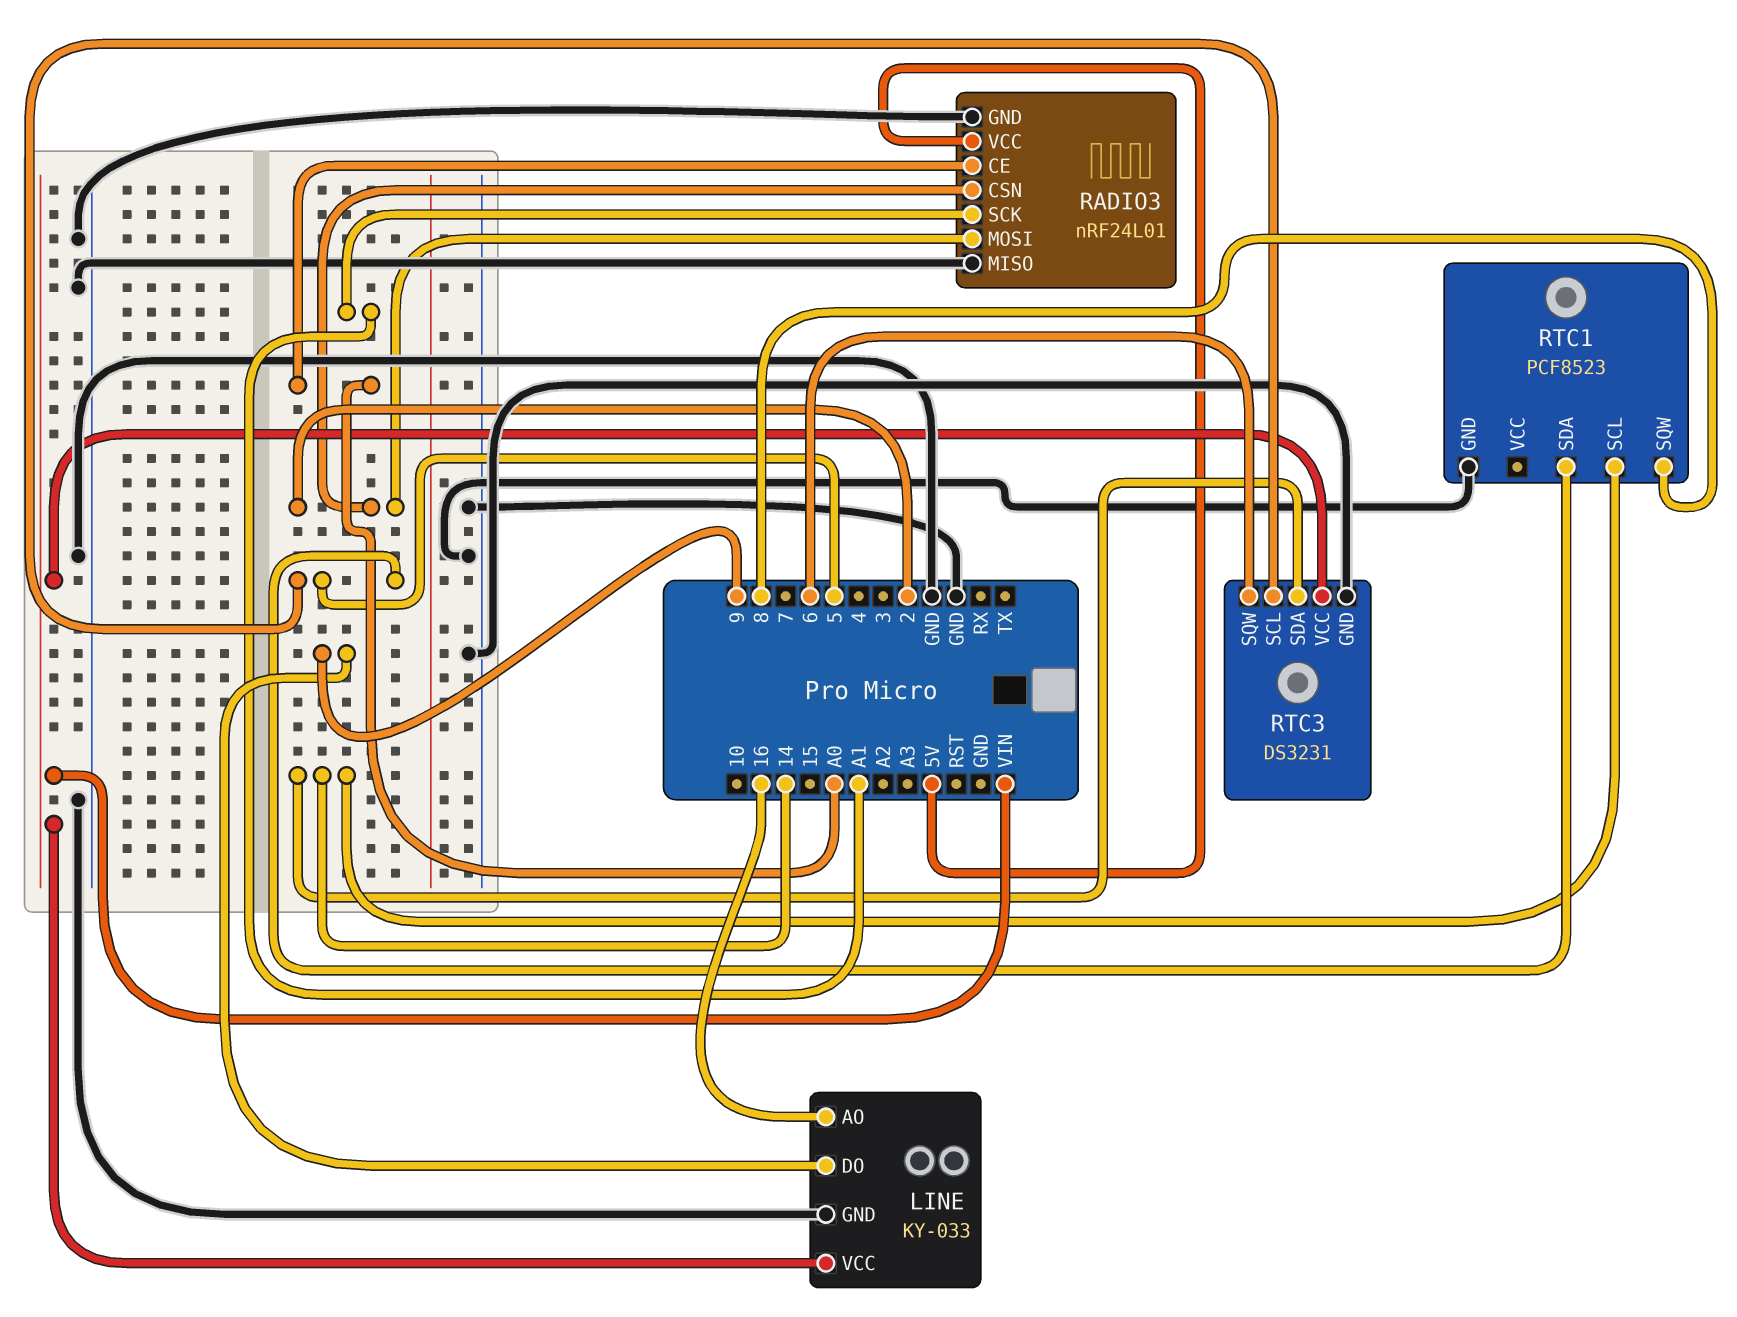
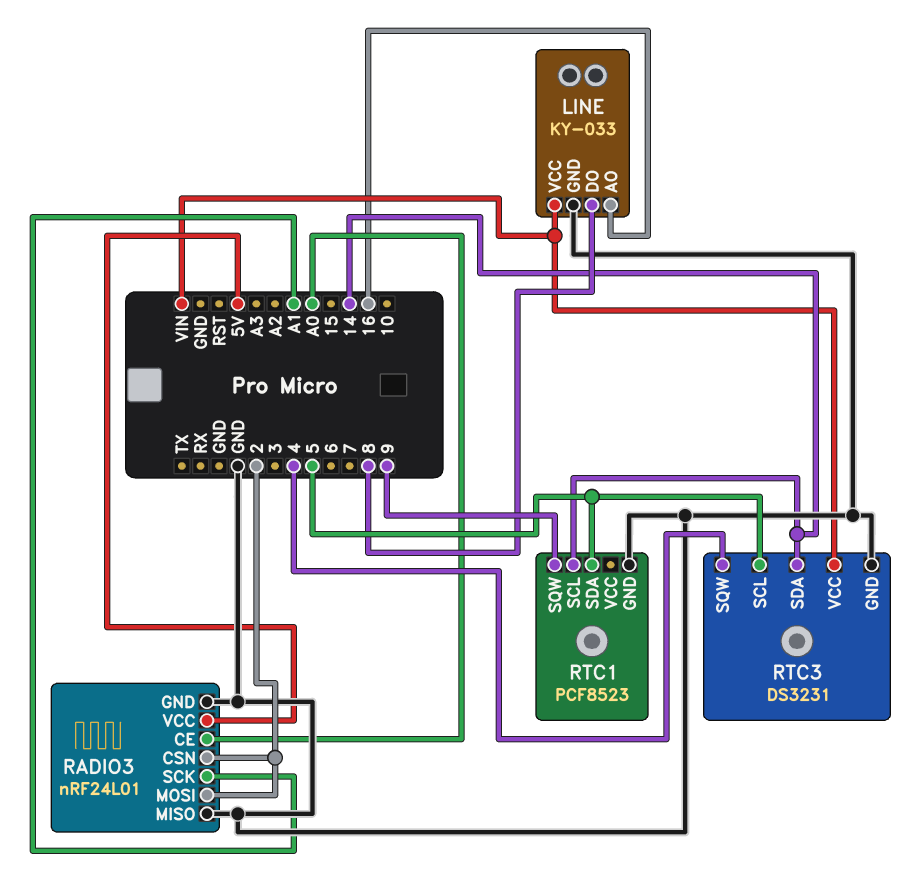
LINE pin DO: 9 -> 8
RTC1 pin SQW: 8 -> 9
RTC3 pin SQW: 6 -> 4

